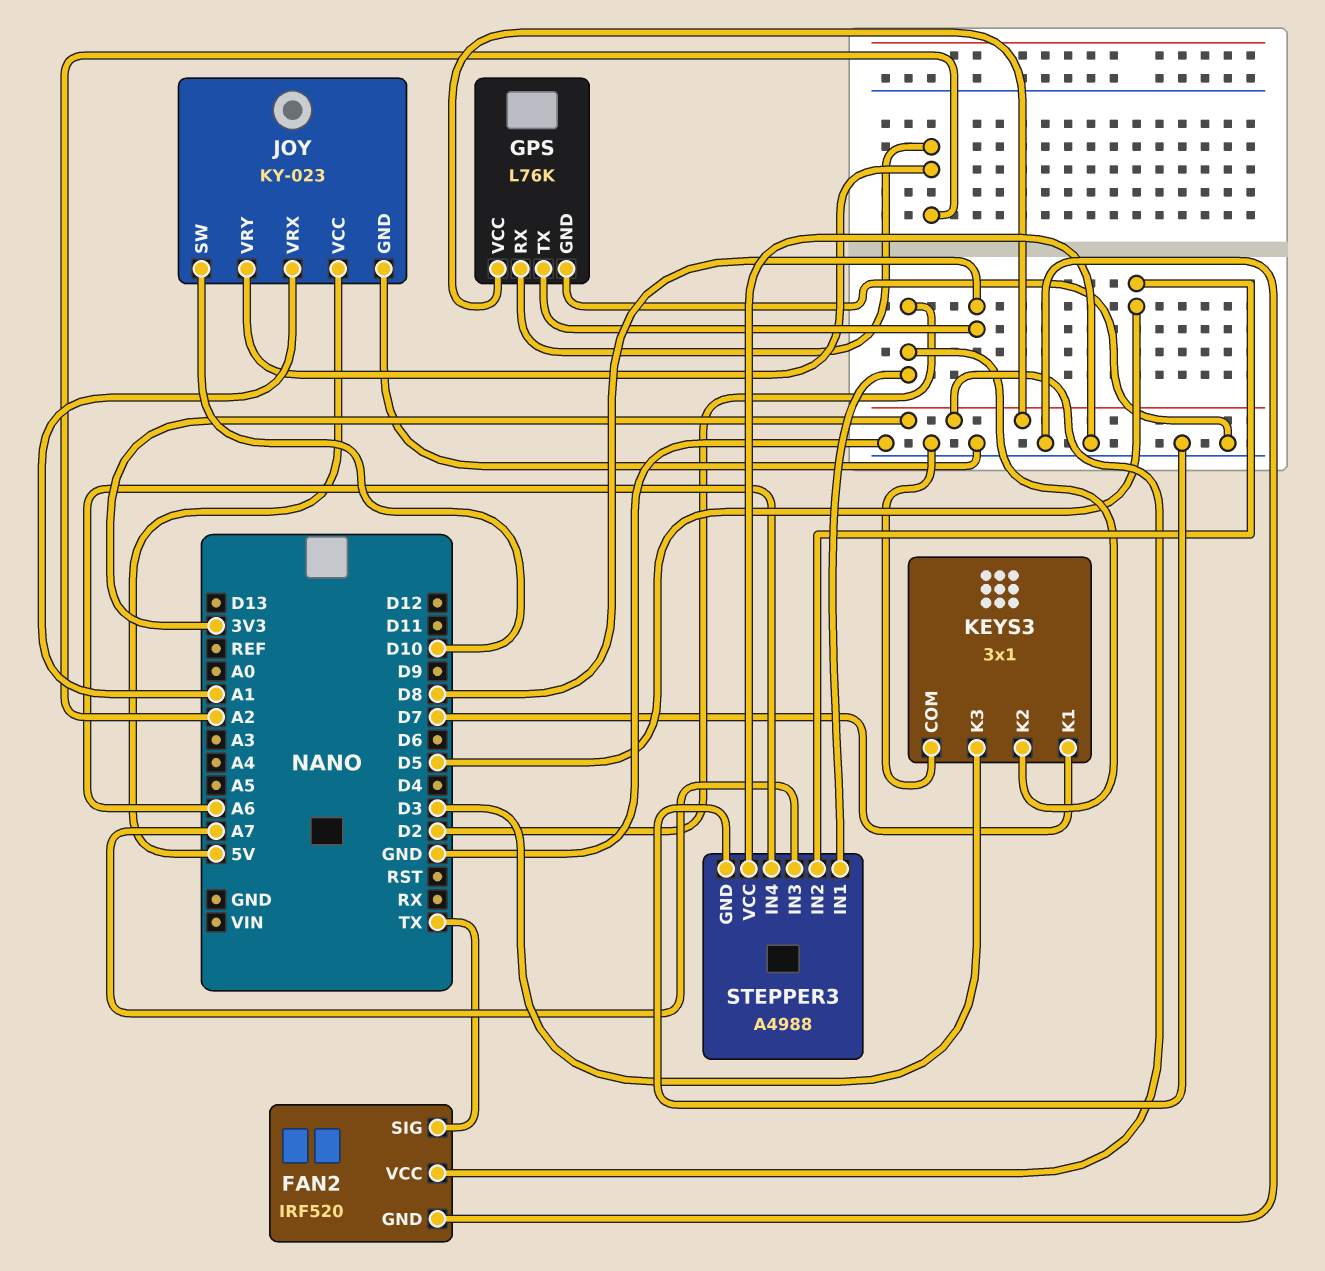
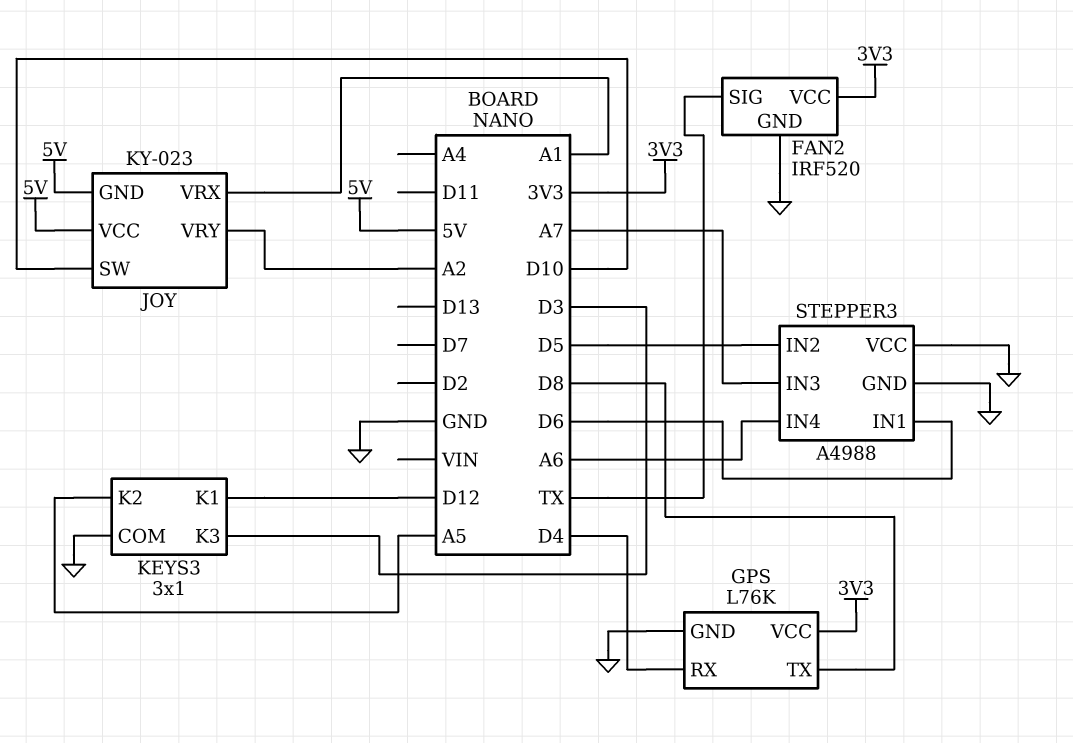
GPS pin RX: A2 -> D4
JOY pin GND: GND -> 5V
KEYS3 pin K1: D7 -> D12
KEYS3 pin K2: D2 -> A5
STEPPER3 pin IN1: D2 -> D6

